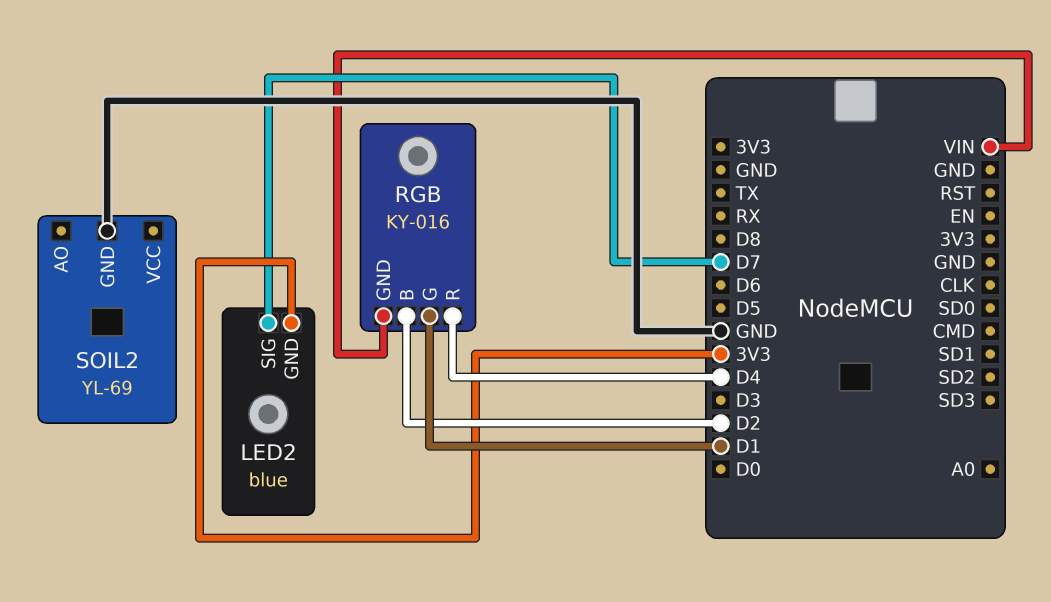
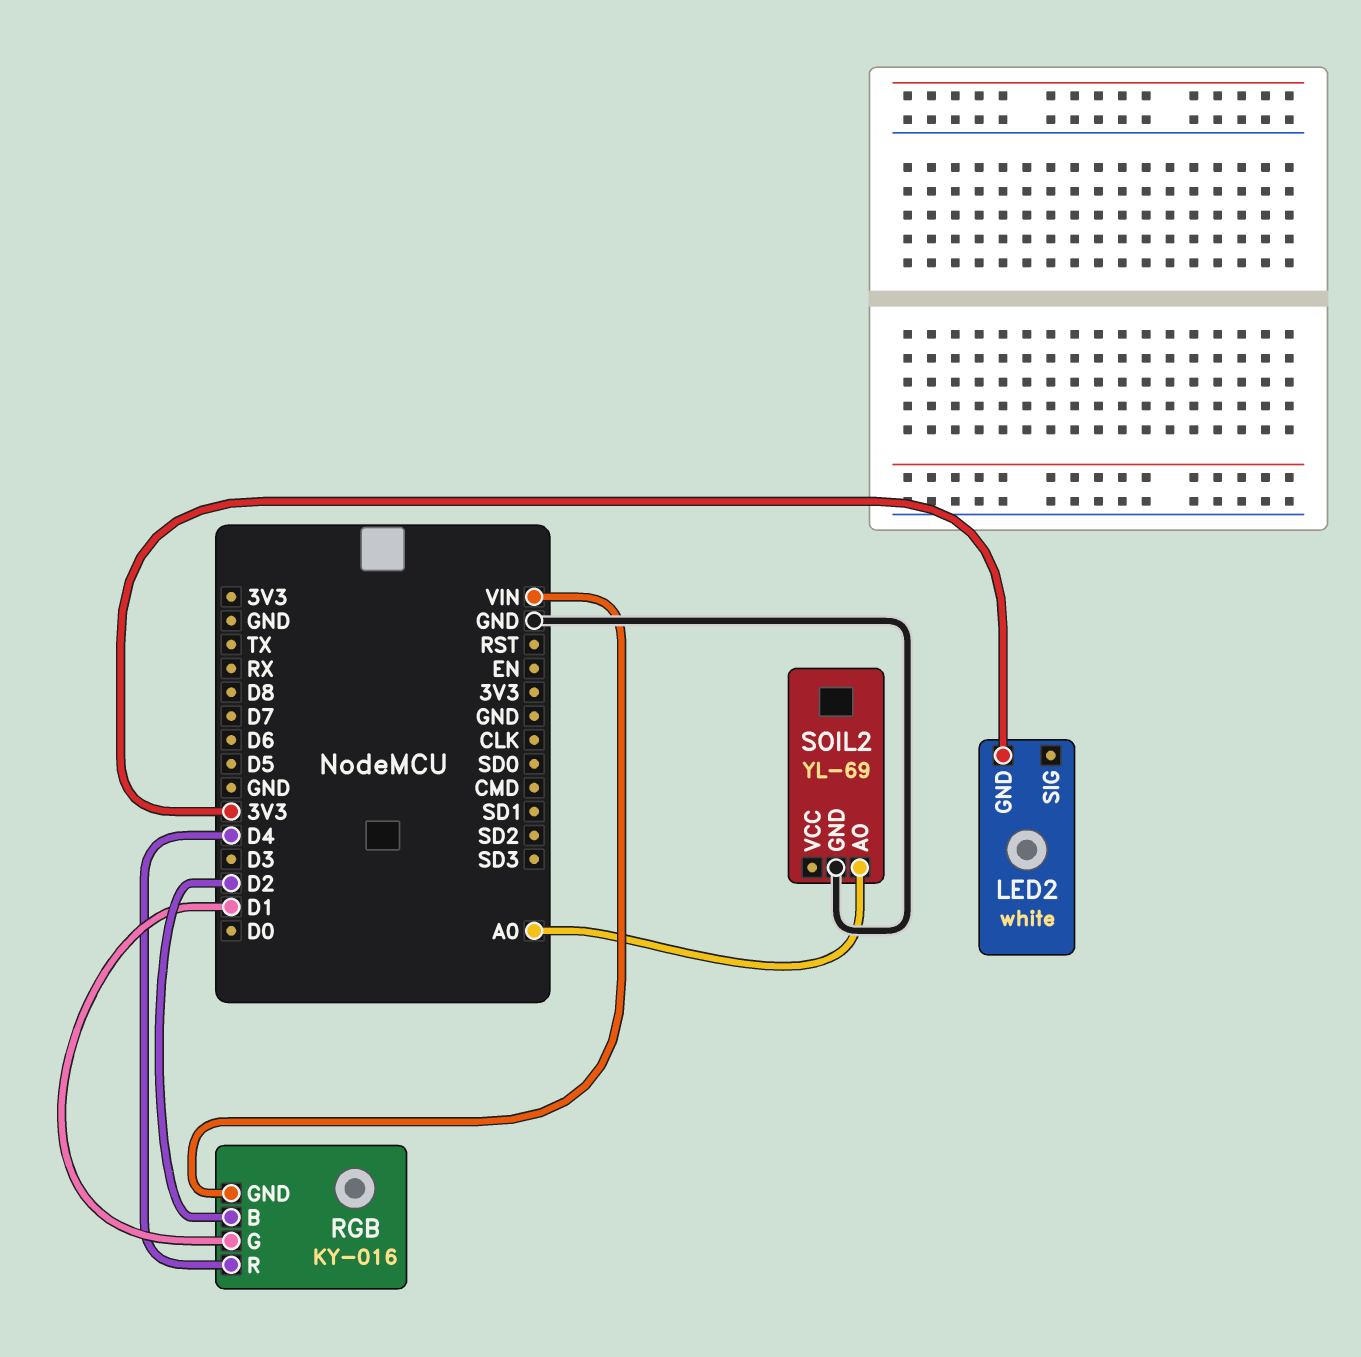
LED2: blue -> white
LED2 pin SIG: D7 -> none
SOIL2 pin AO: none -> A0

